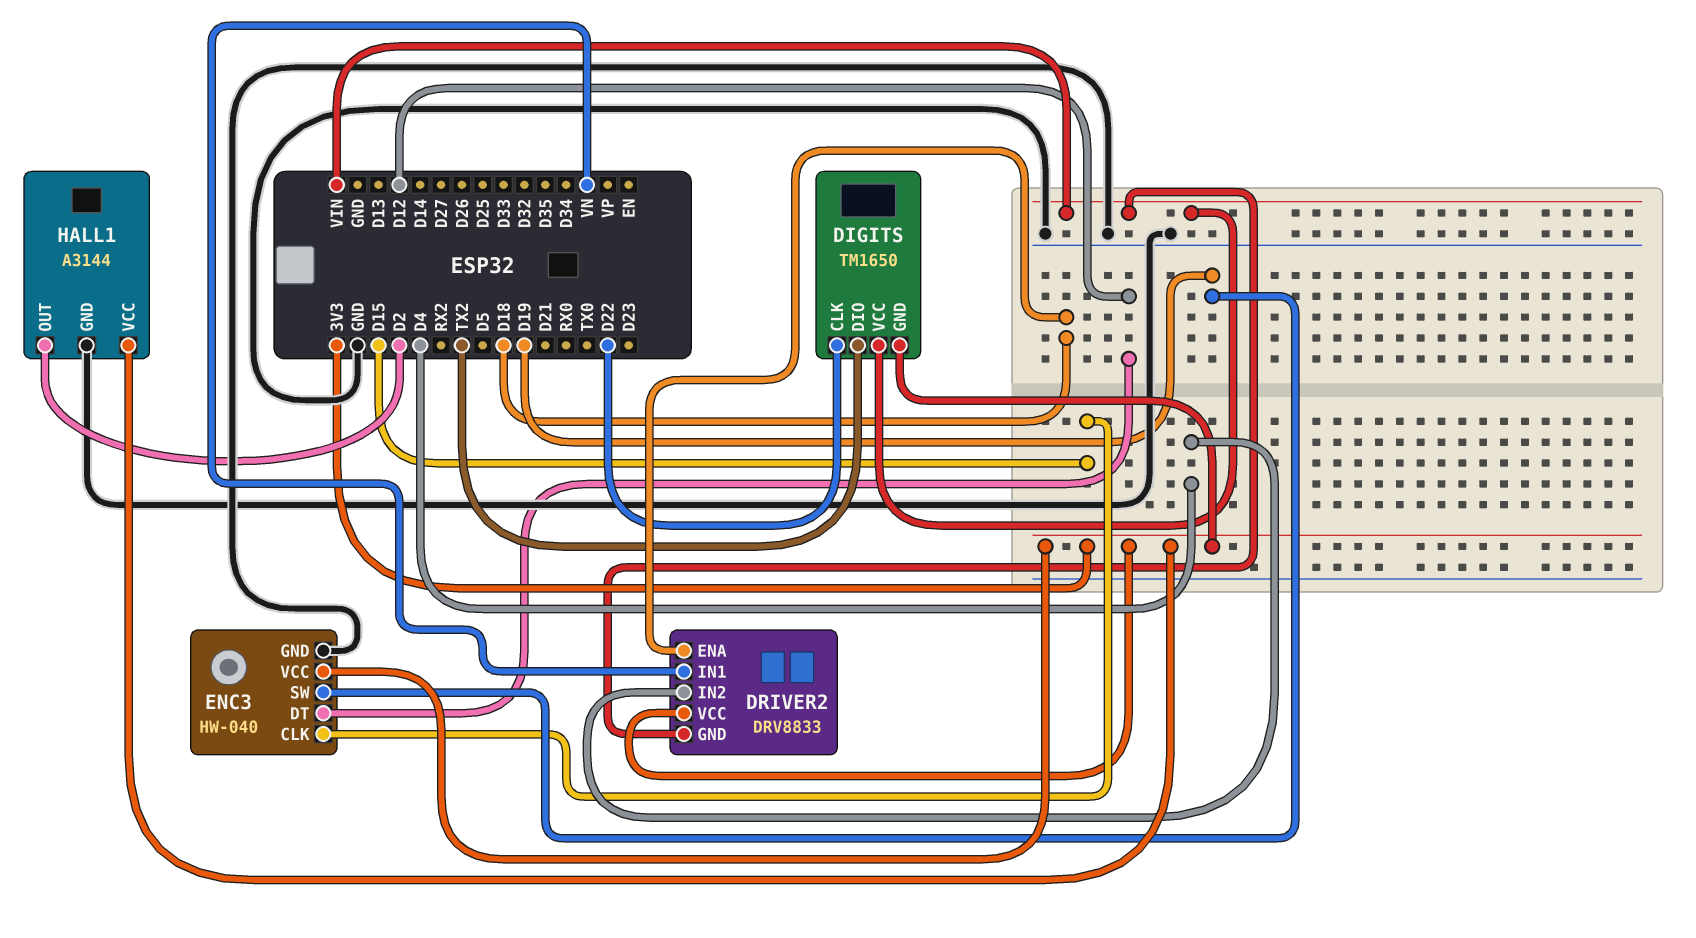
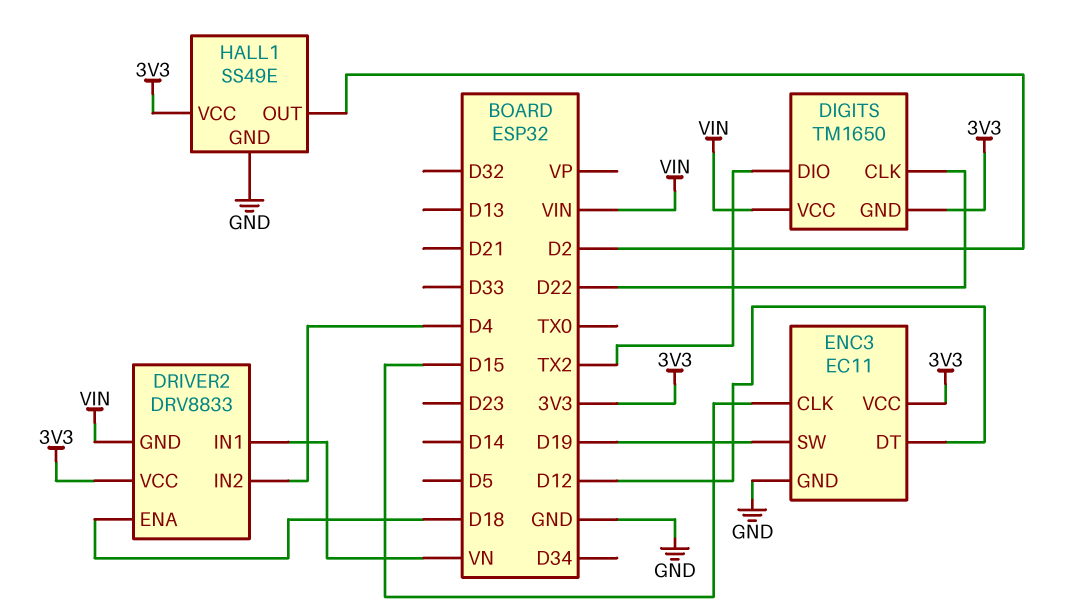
ENC3: HW-040 -> EC11
HALL1: A3144 -> SS49E

